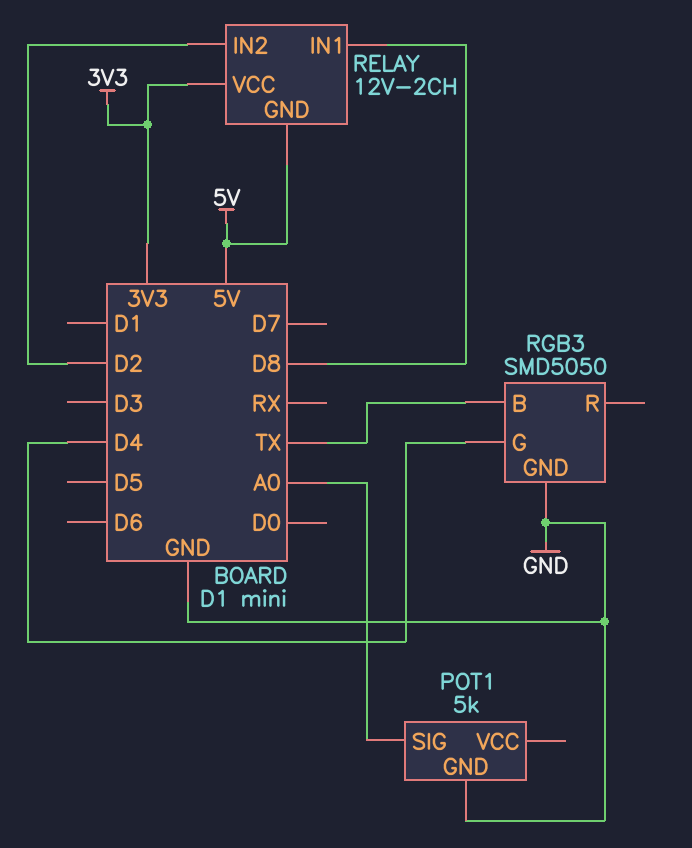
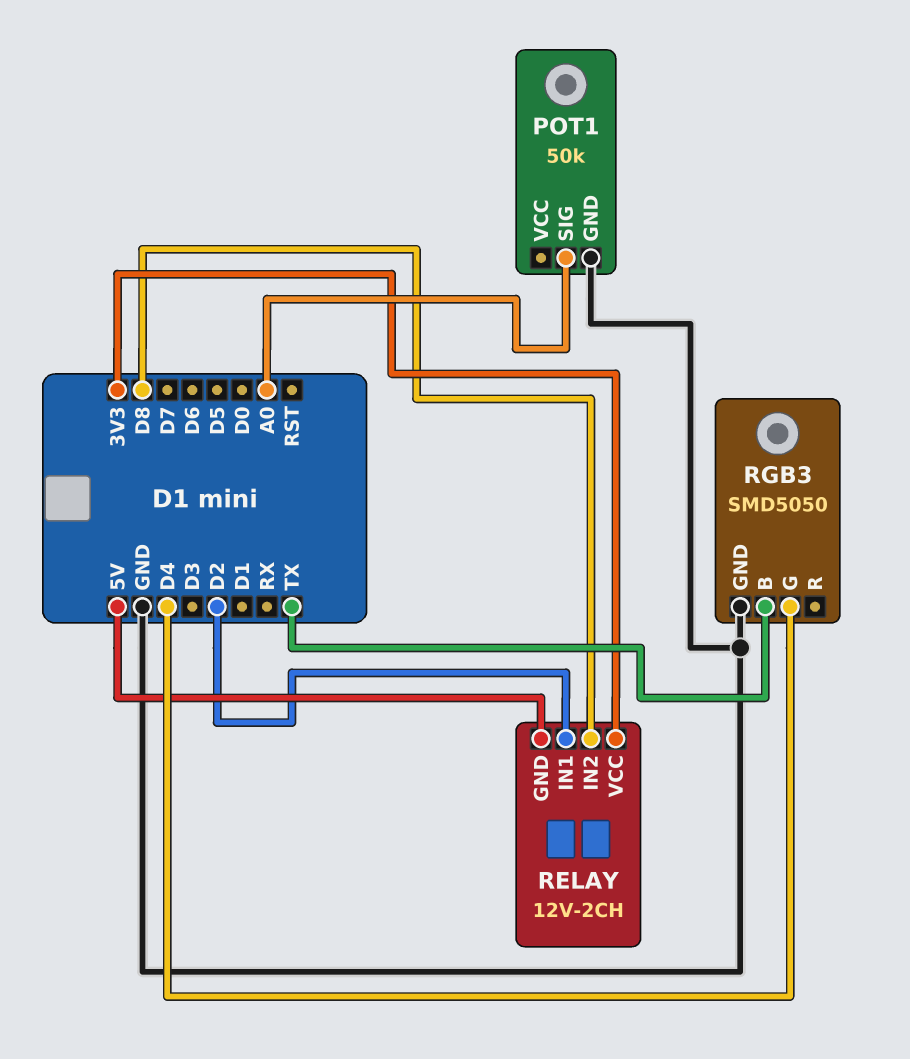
POT1: 5k -> 50k
RELAY pin IN1: D8 -> D2
RELAY pin IN2: D2 -> D8

